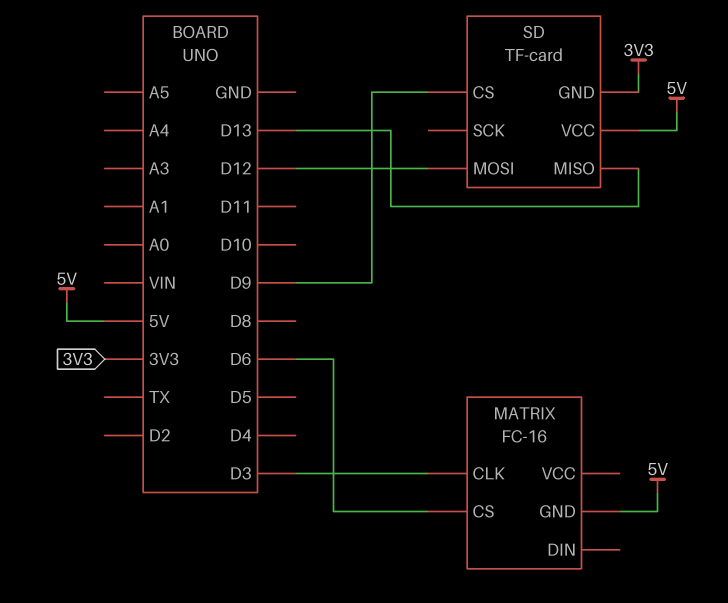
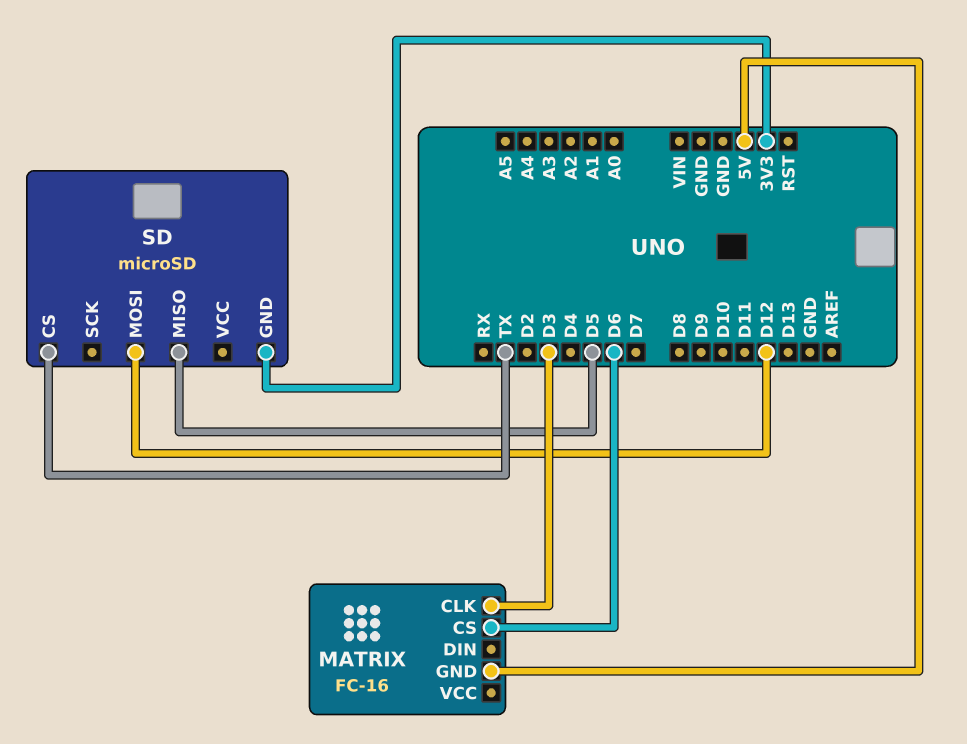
SD: TF-card -> microSD
SD pin CS: D9 -> TX
SD pin MISO: D13 -> D5
SD pin VCC: 5V -> none

